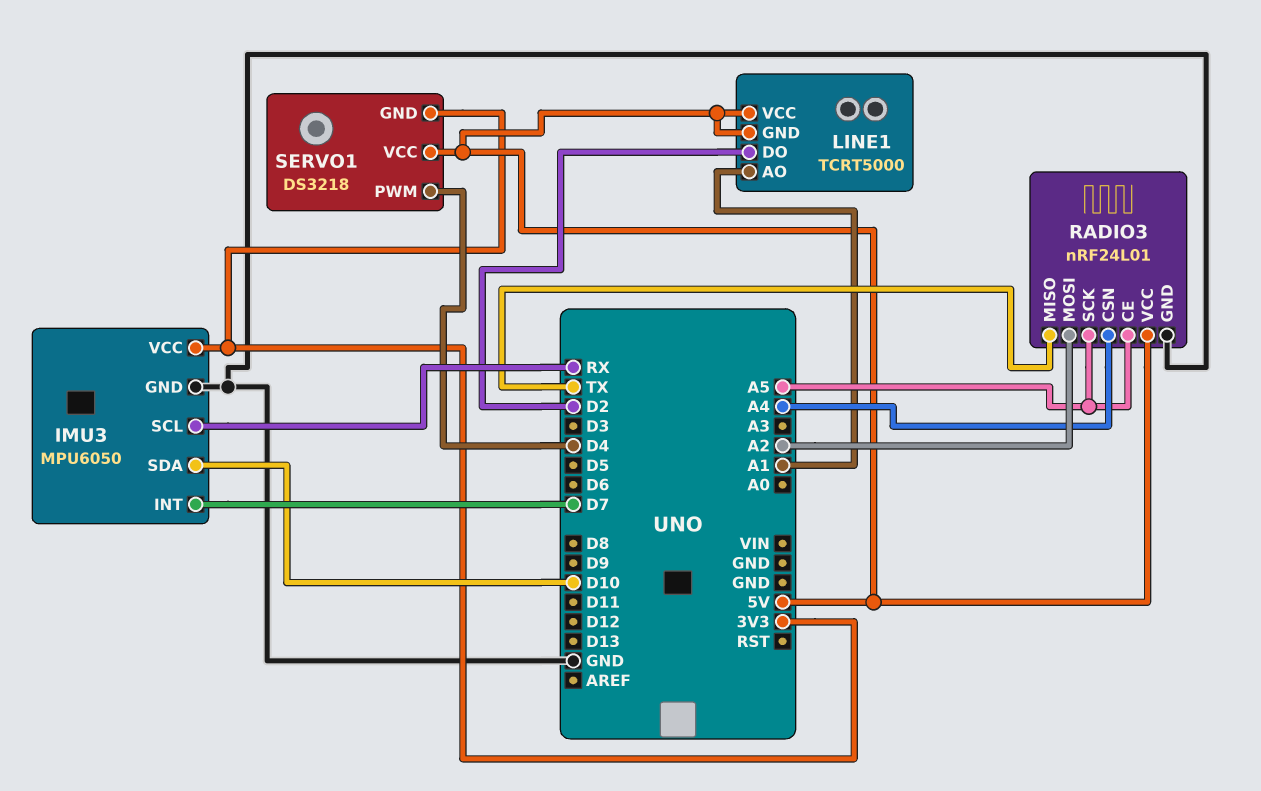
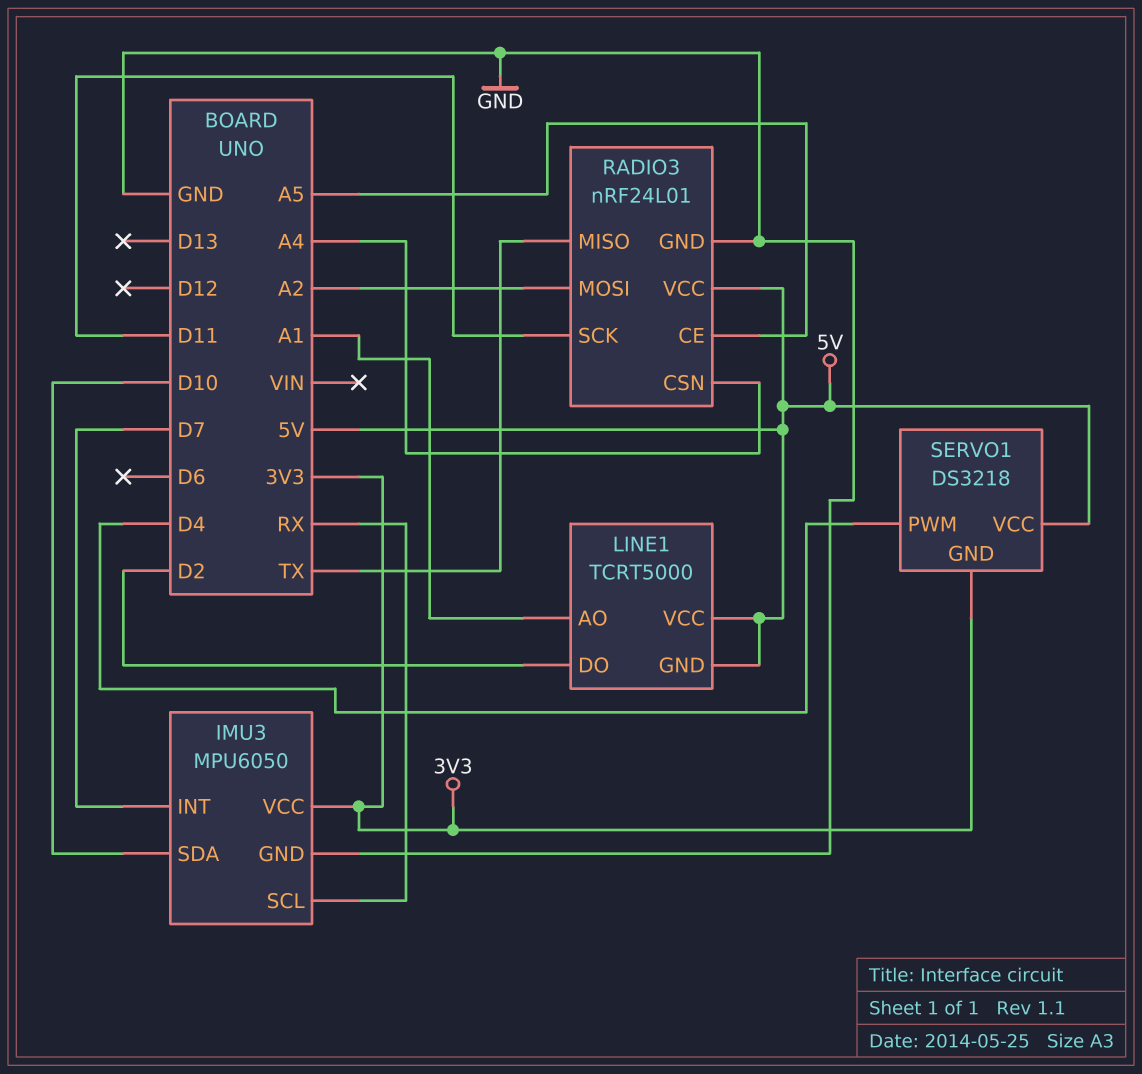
RADIO3 pin SCK: A5 -> D11

